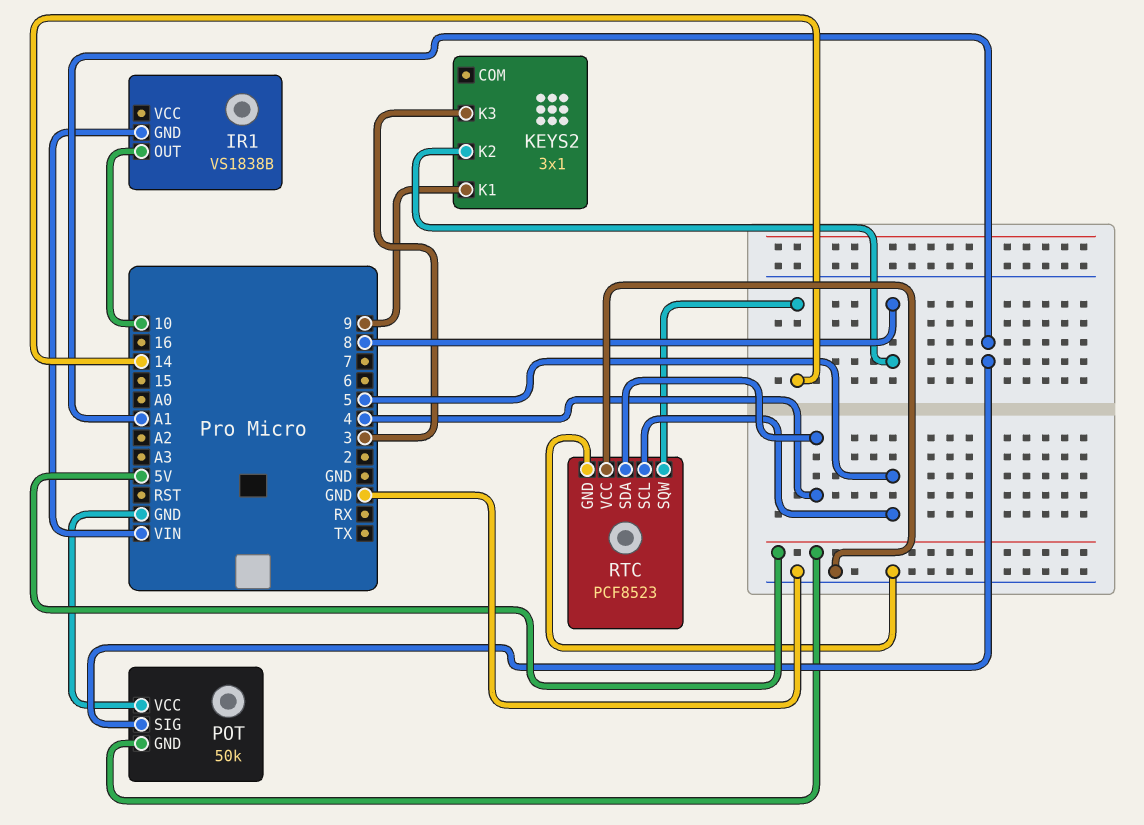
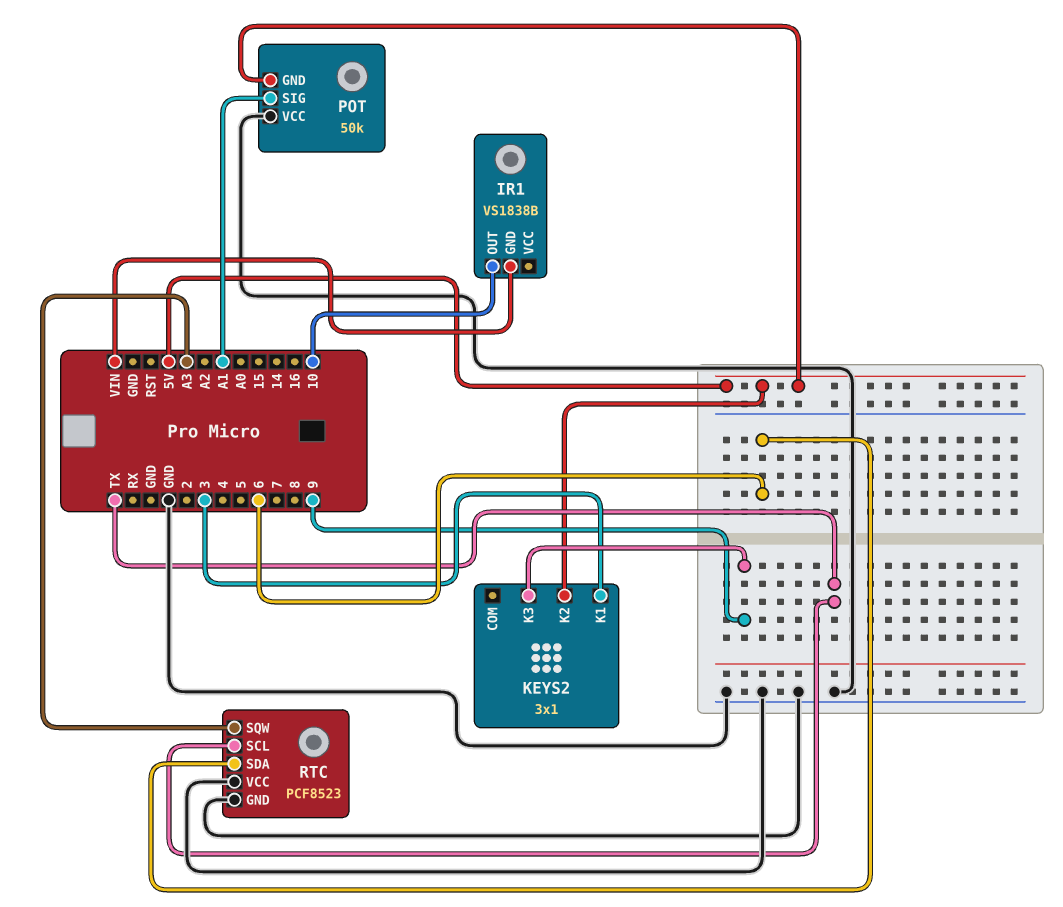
KEYS2 pin K1: 9 -> 3
KEYS2 pin K2: 8 -> 5V
KEYS2 pin K3: 3 -> 9
RTC pin SCL: 5 -> TX
RTC pin SDA: 4 -> 6
RTC pin SQW: 14 -> A3

